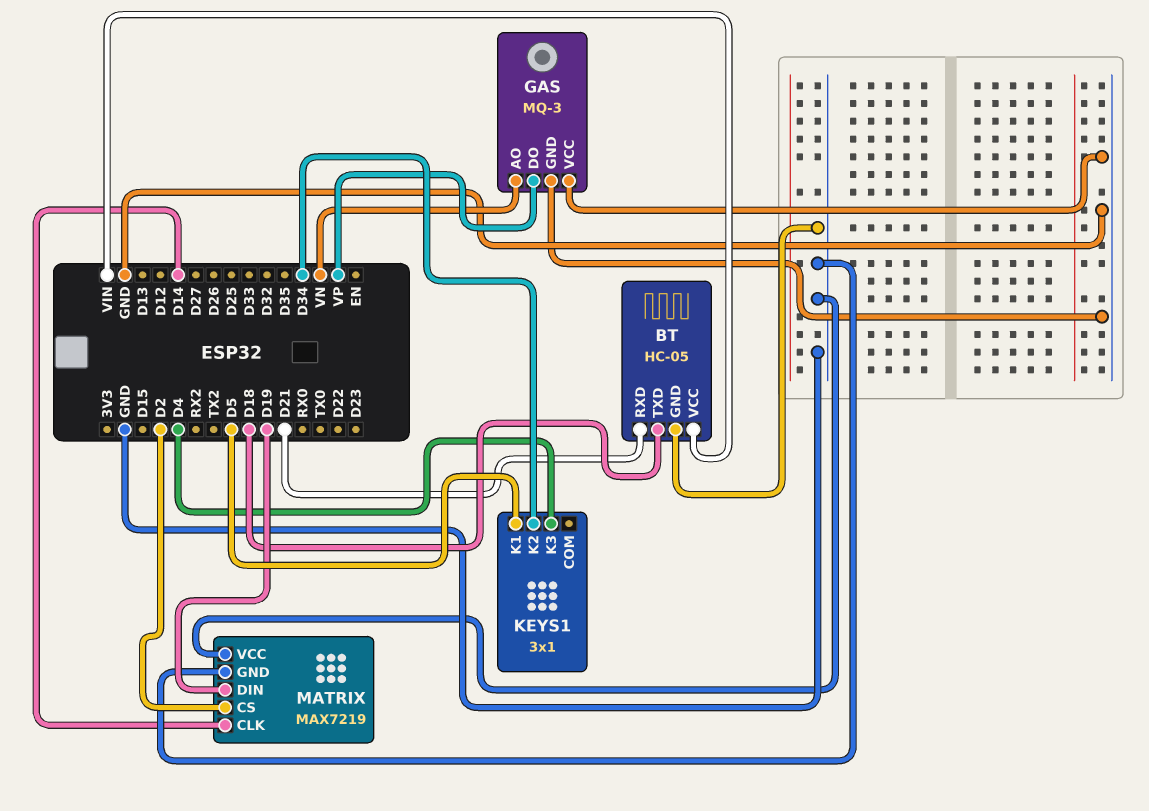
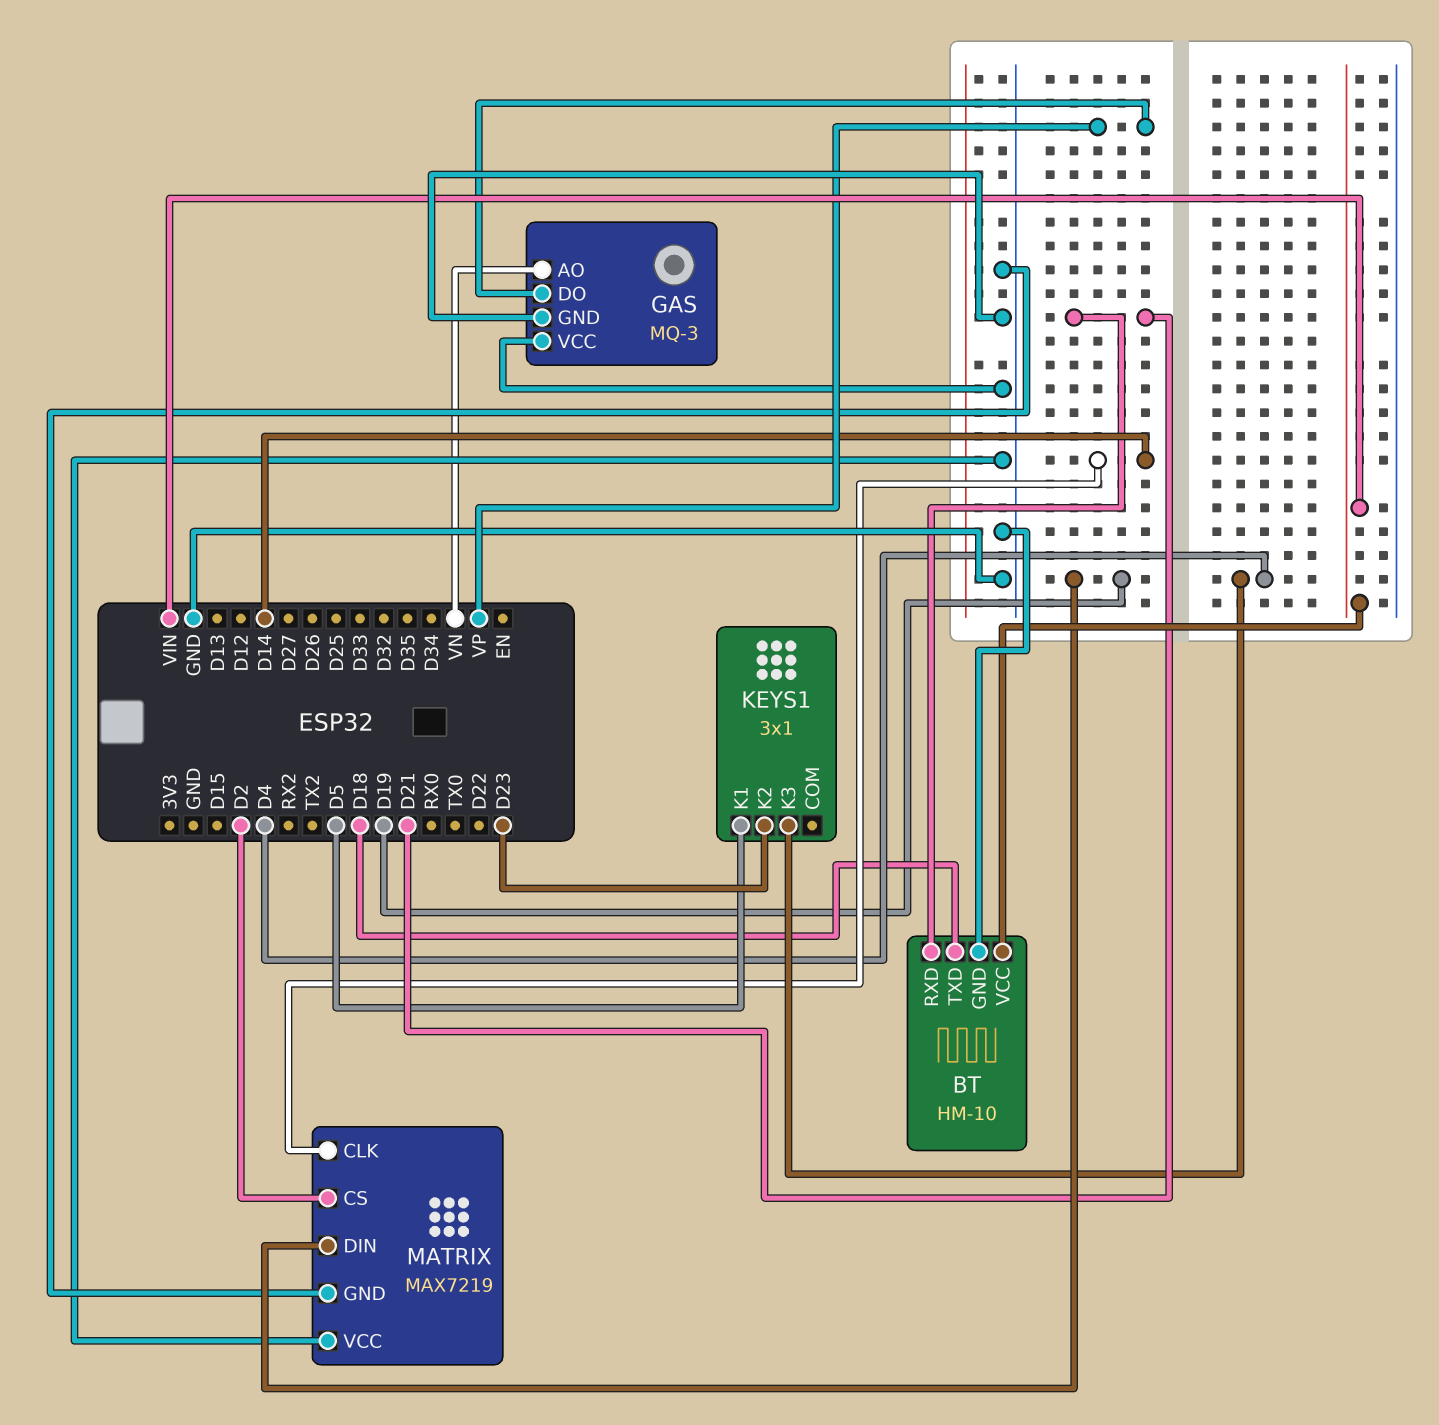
BT: HC-05 -> HM-10
KEYS1 pin K2: D34 -> D23

